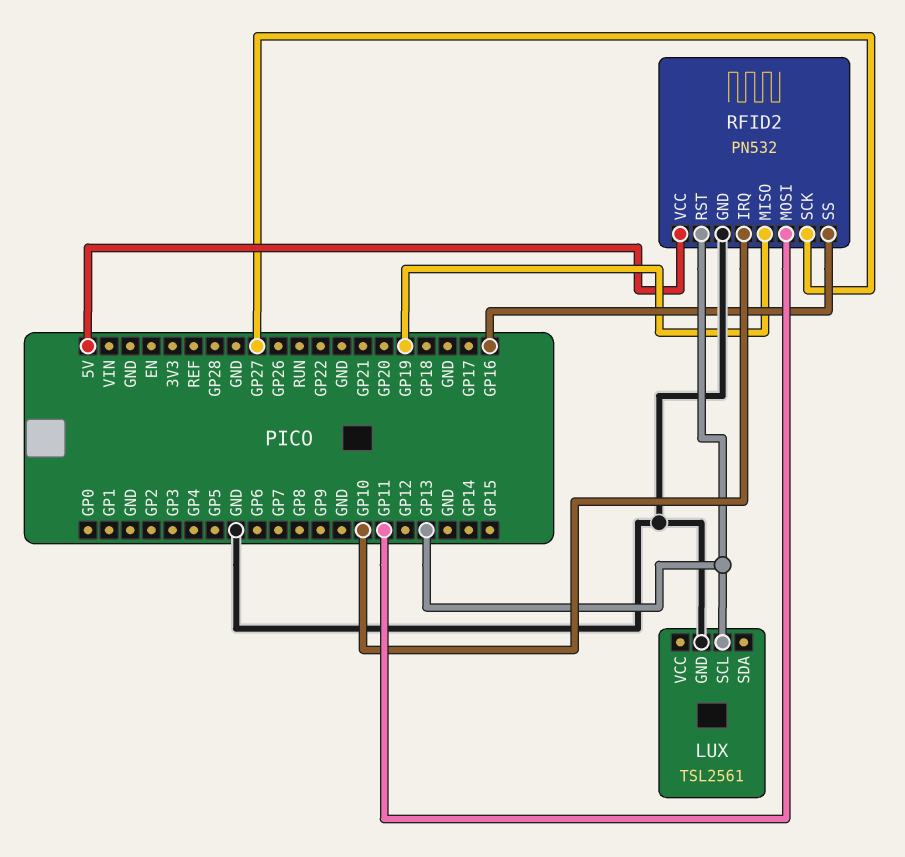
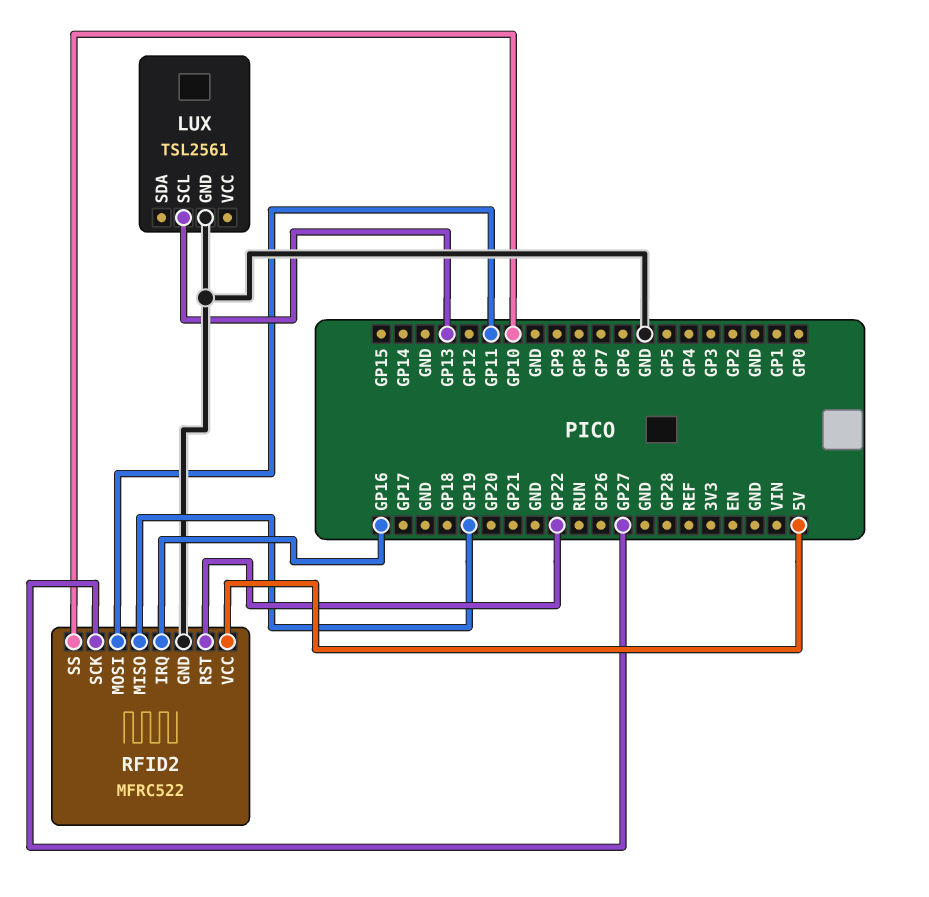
RFID2: PN532 -> MFRC522
RFID2 pin IRQ: GP10 -> GP16
RFID2 pin RST: GP13 -> GP22
RFID2 pin SS: GP16 -> GP10

